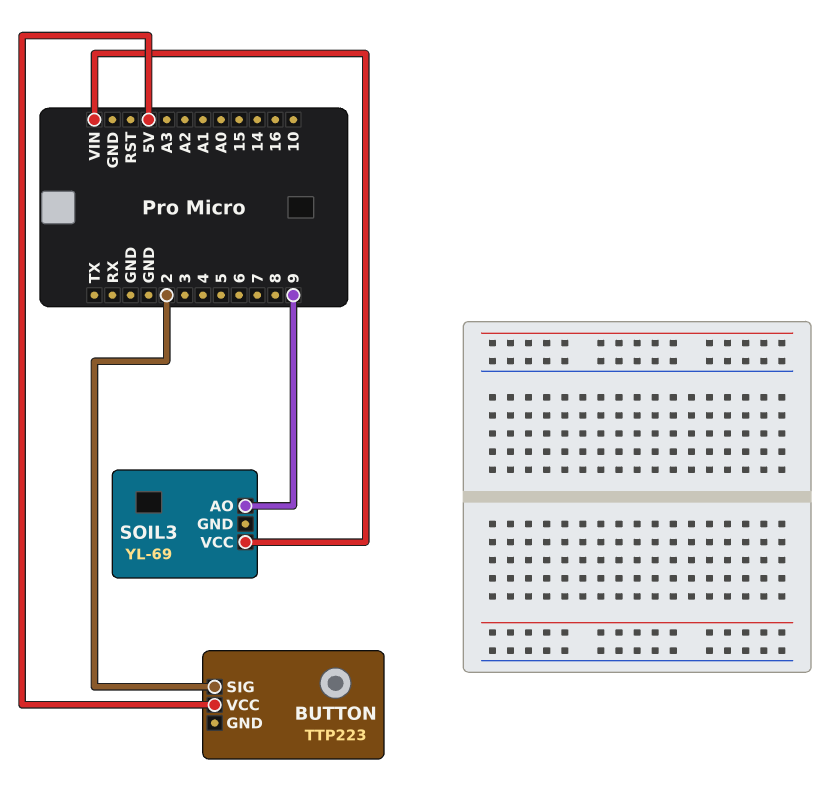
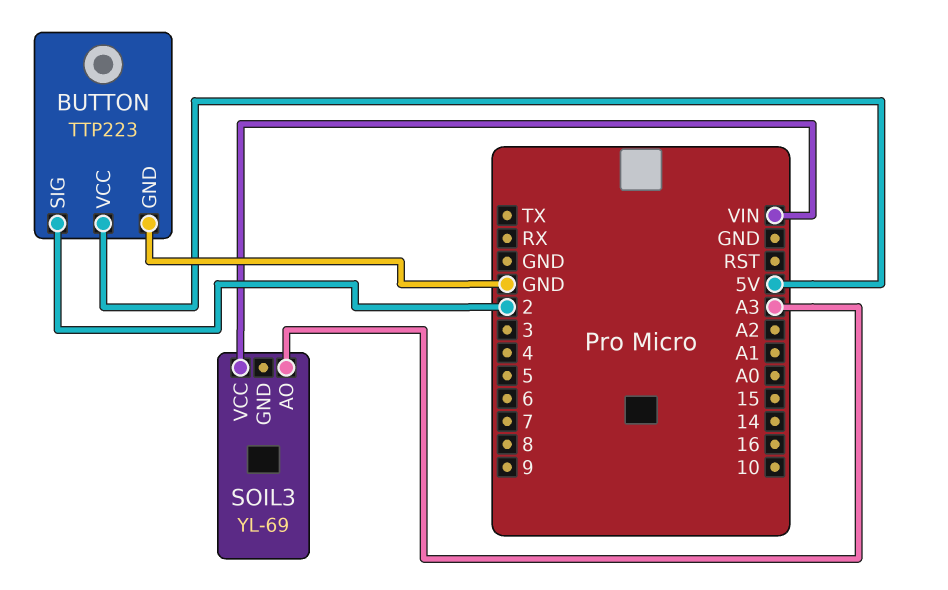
BUTTON pin GND: none -> GND
SOIL3 pin AO: 9 -> A3

